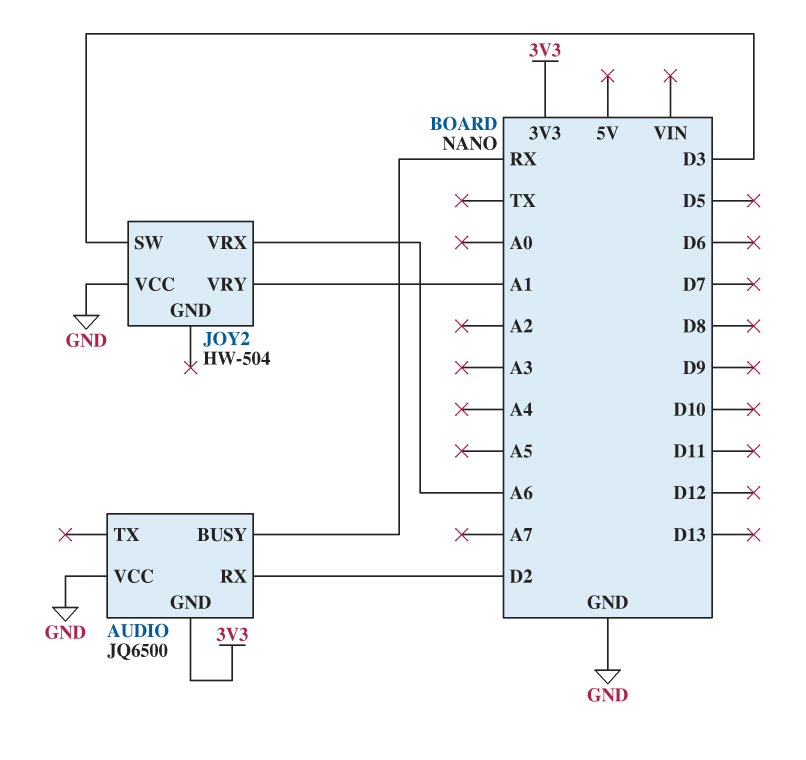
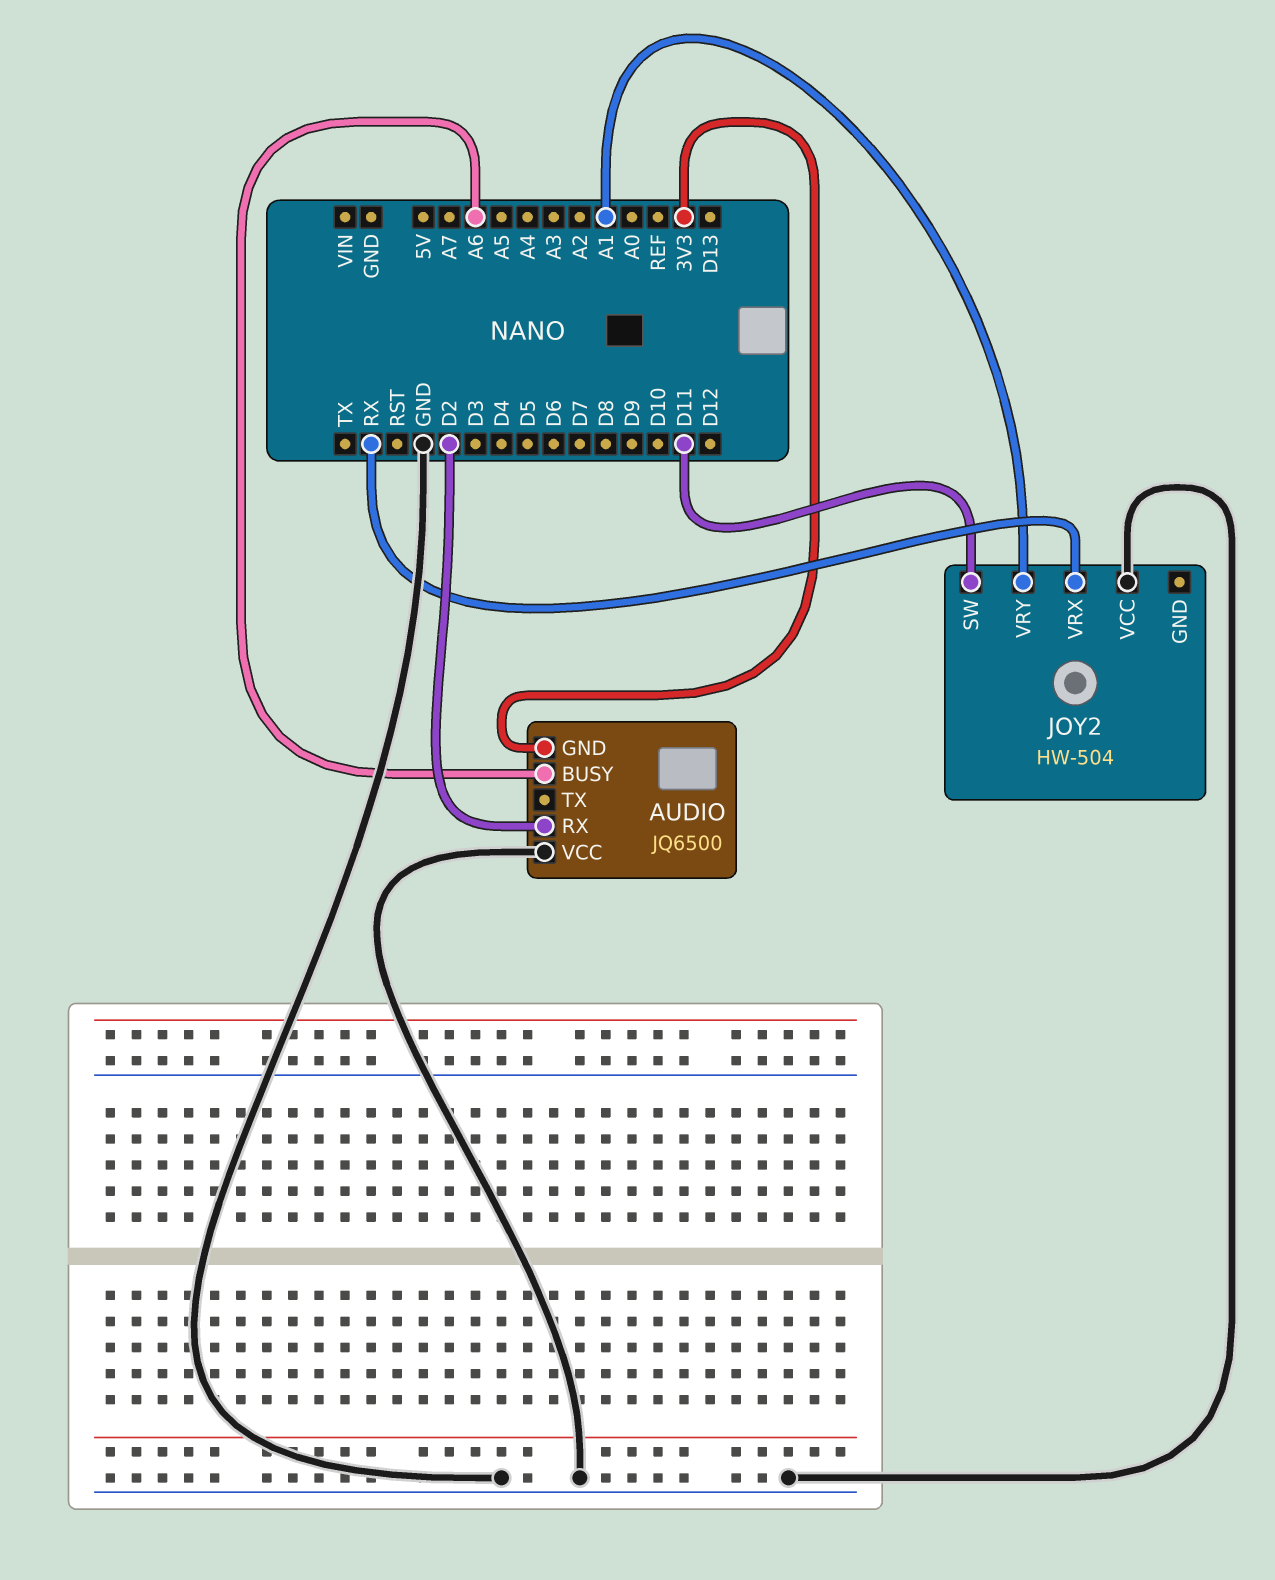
AUDIO pin BUSY: RX -> A6
JOY2 pin SW: D3 -> D11
JOY2 pin VRX: A6 -> RX

